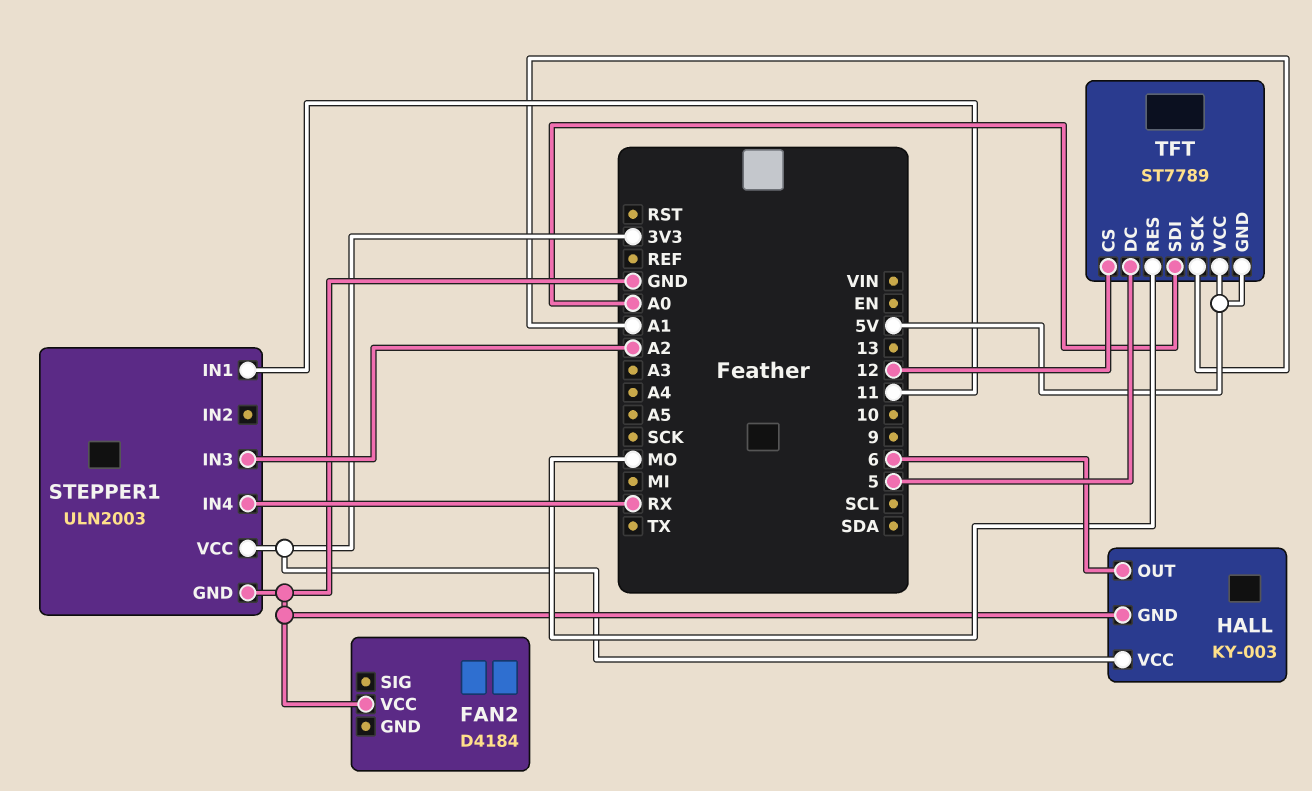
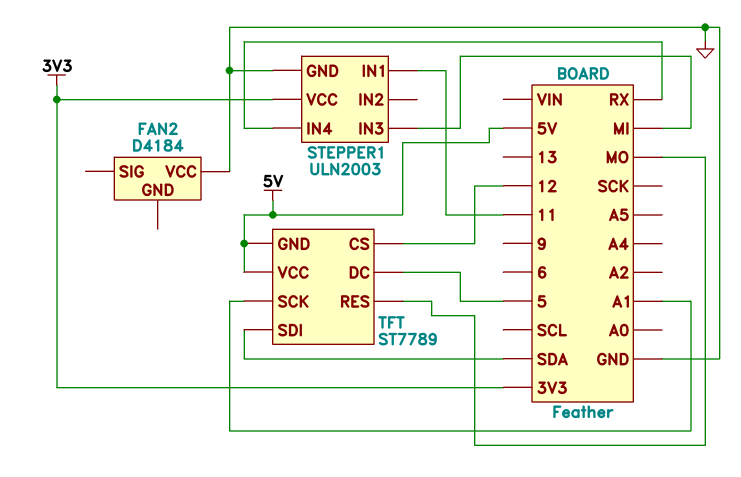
HALL: KY-003 -> none
HALL pin GND: GND -> none
HALL pin OUT: 6 -> none
HALL pin VCC: 3V3 -> none
STEPPER1 pin IN3: A2 -> MI
TFT pin SDI: A0 -> SDA

